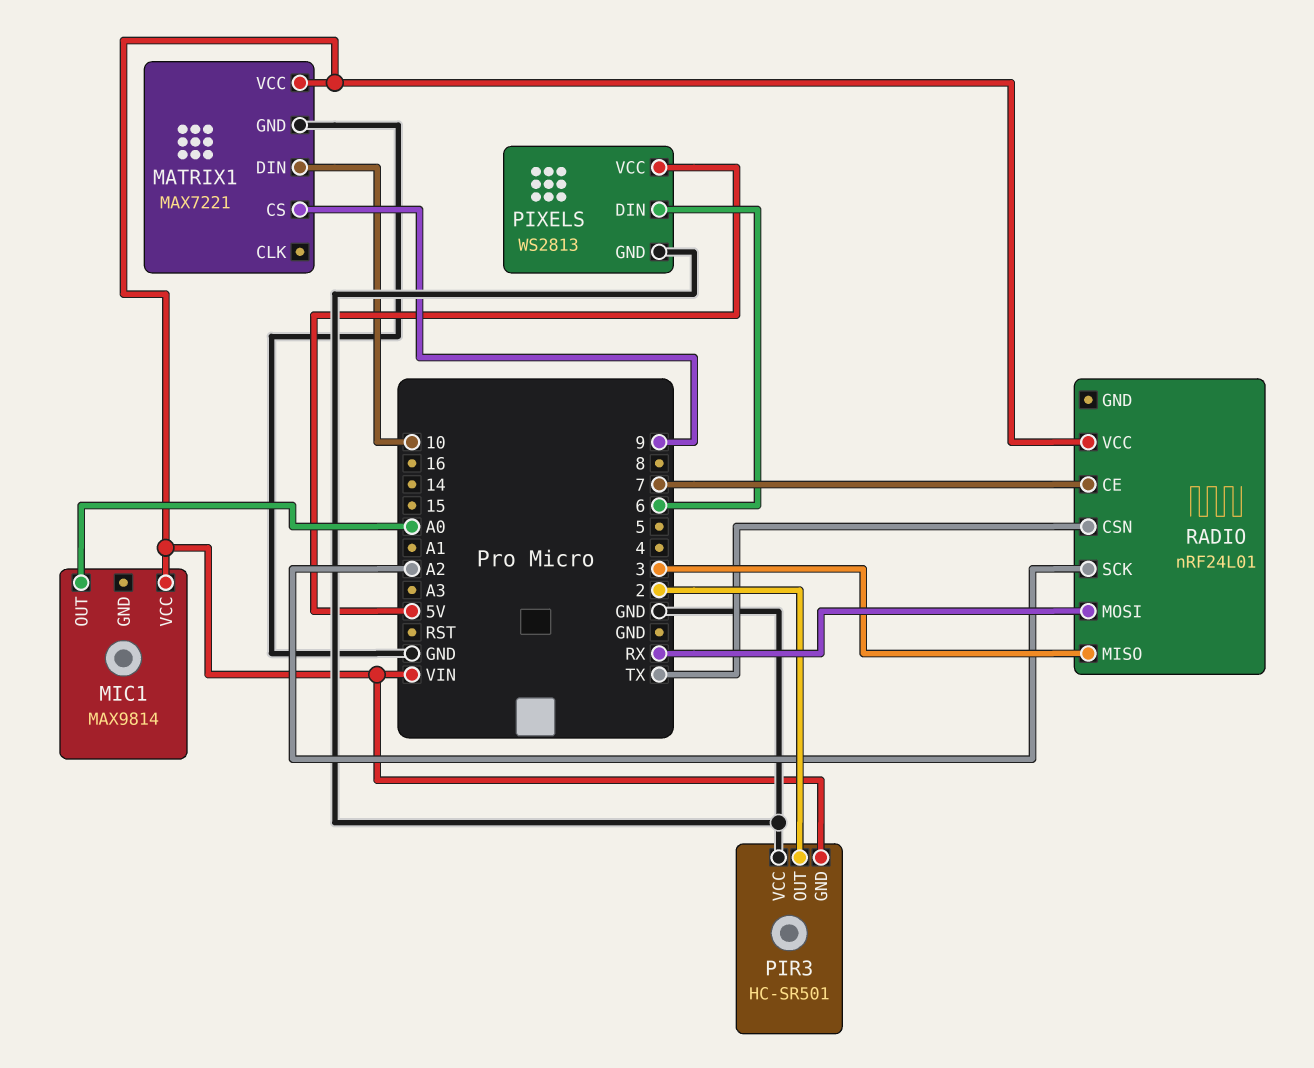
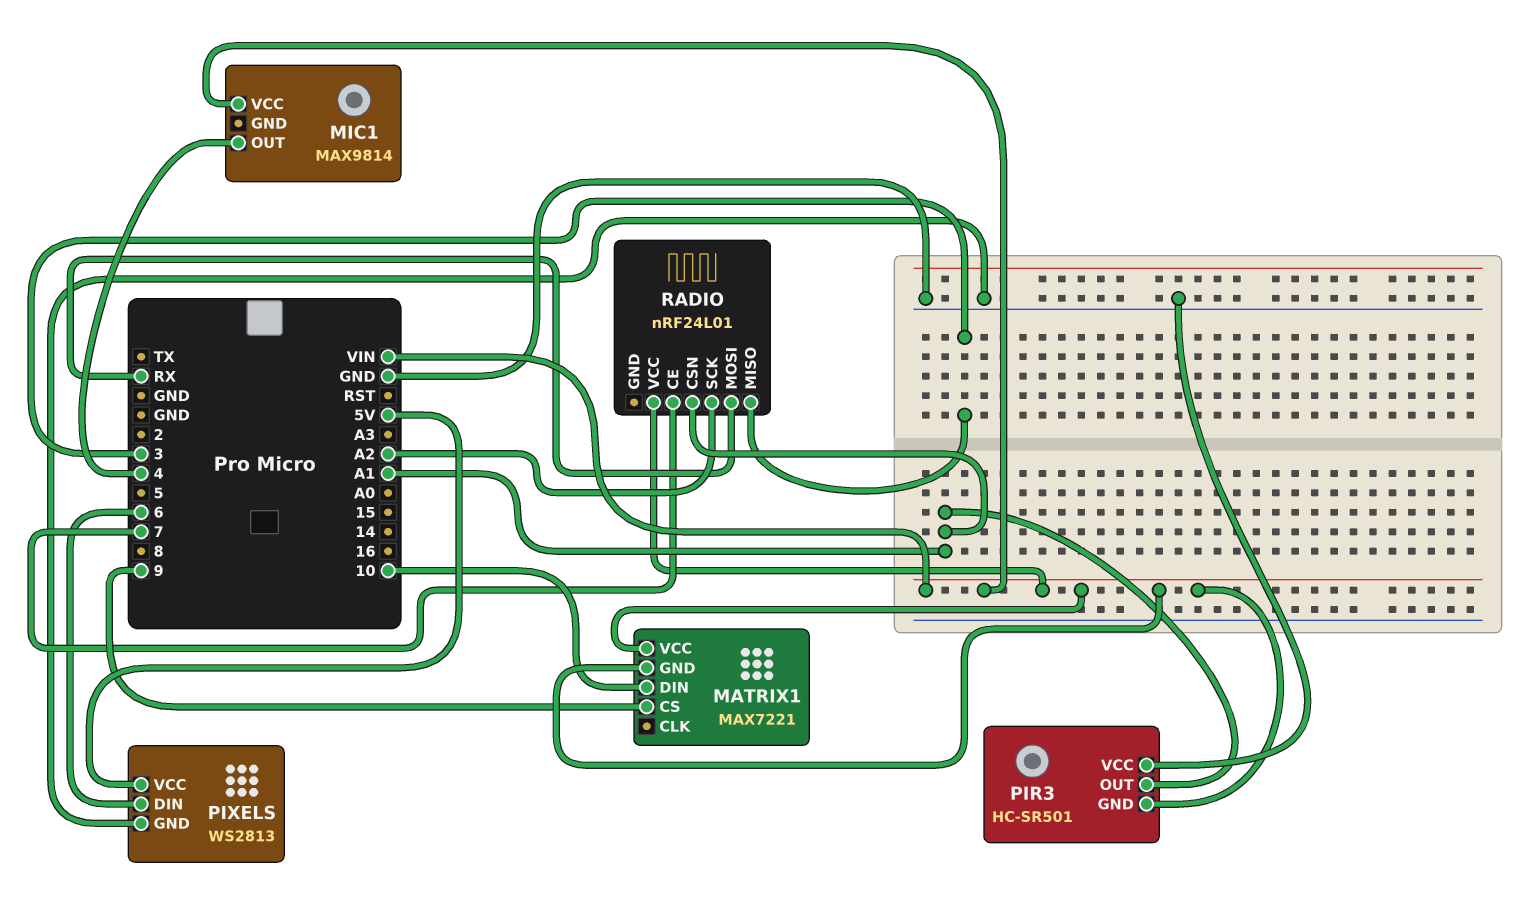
MATRIX1 pin GND: GND -> VIN
MIC1 pin OUT: A0 -> 4
PIR3 pin OUT: 2 -> A1
RADIO pin CSN: TX -> A1

